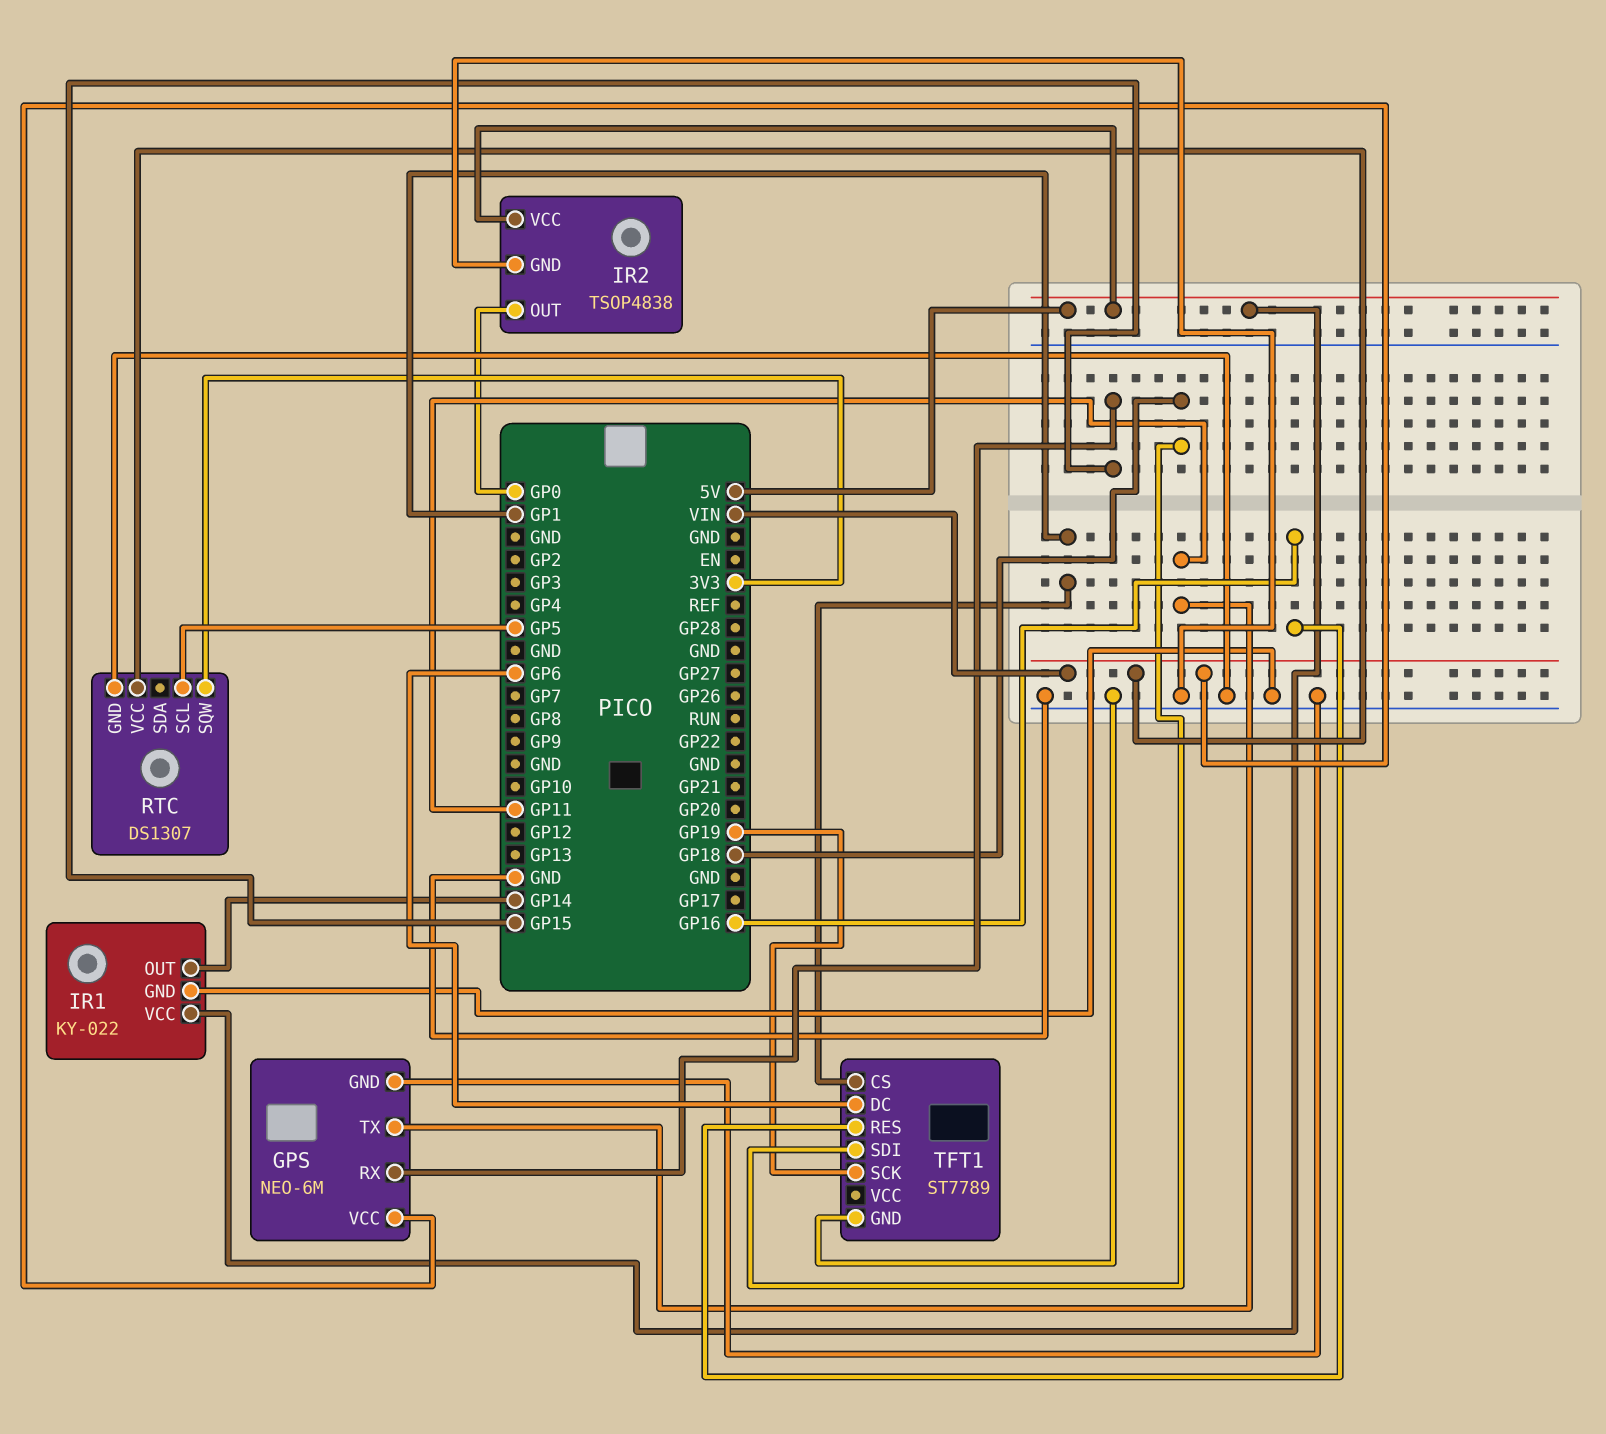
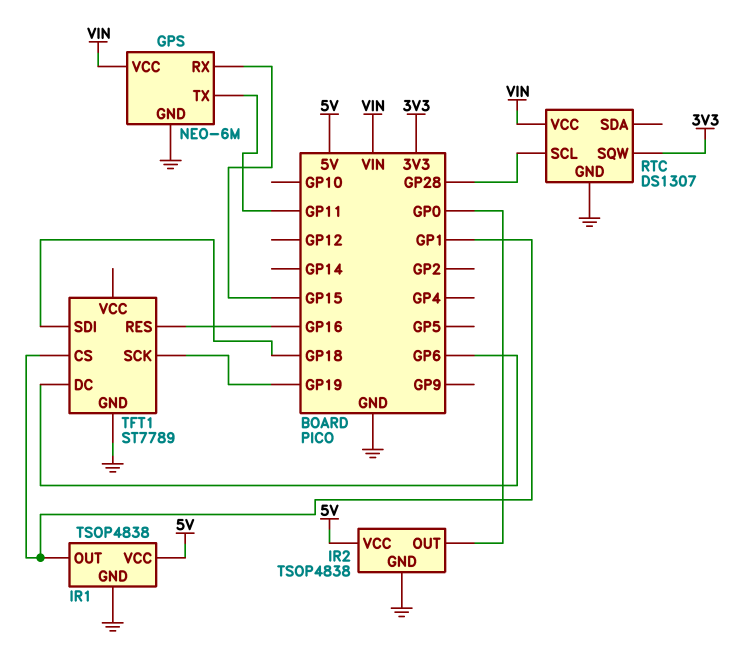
IR1: KY-022 -> TSOP4838
IR1 pin OUT: GP14 -> GP1
RTC pin SCL: GP5 -> GP28

